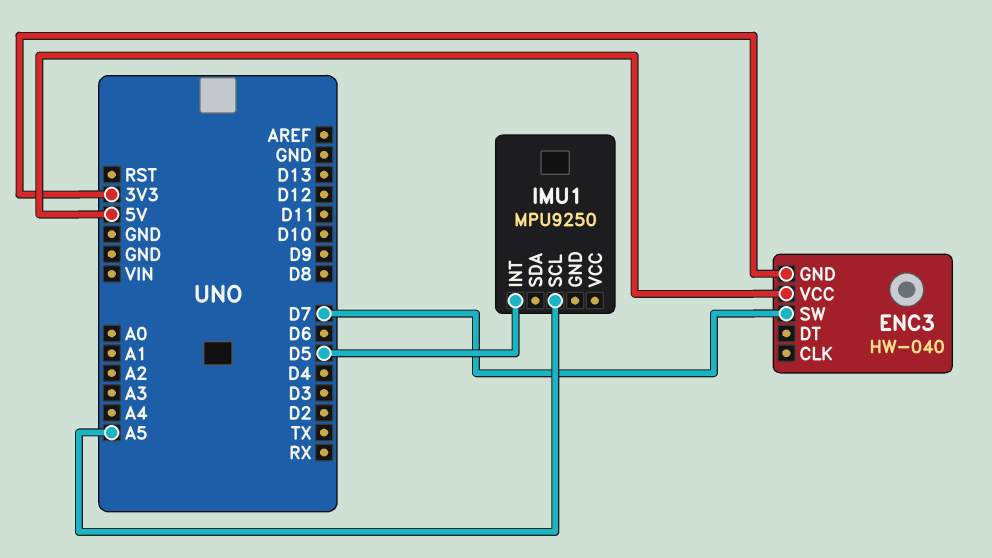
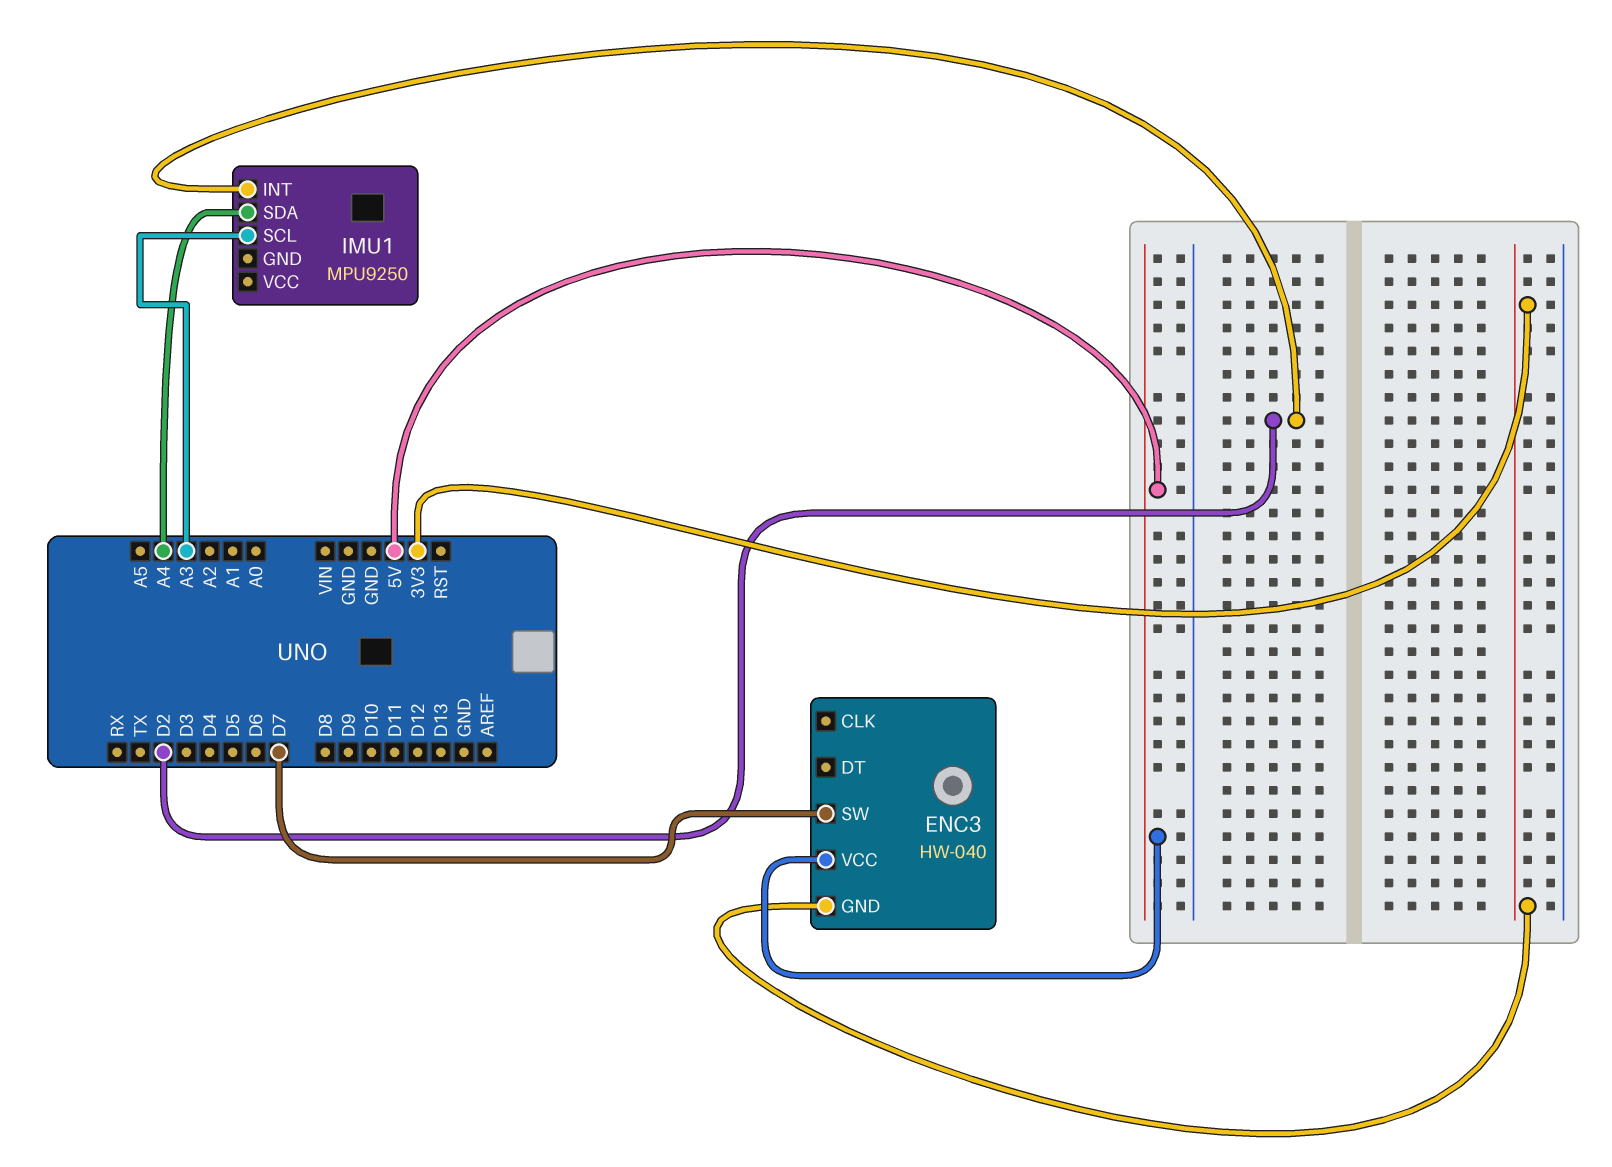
IMU1 pin INT: D5 -> D2
IMU1 pin SCL: A5 -> A3
IMU1 pin SDA: none -> A4

